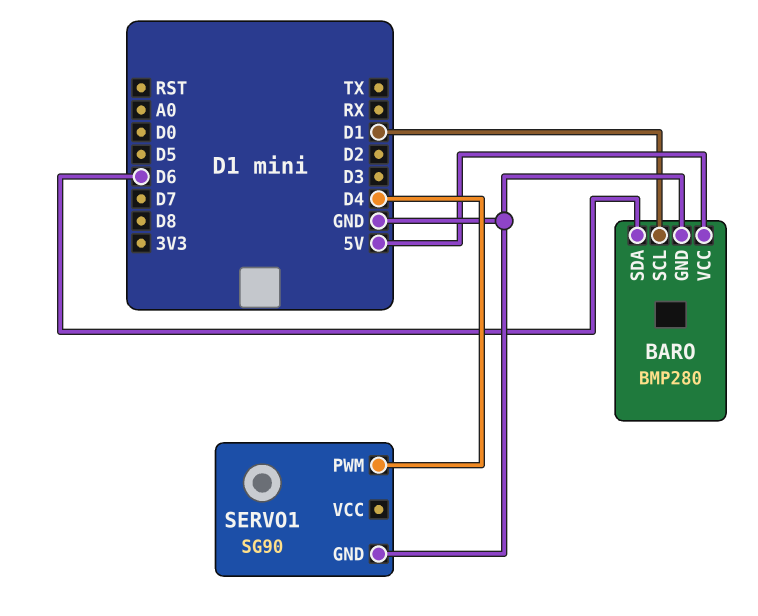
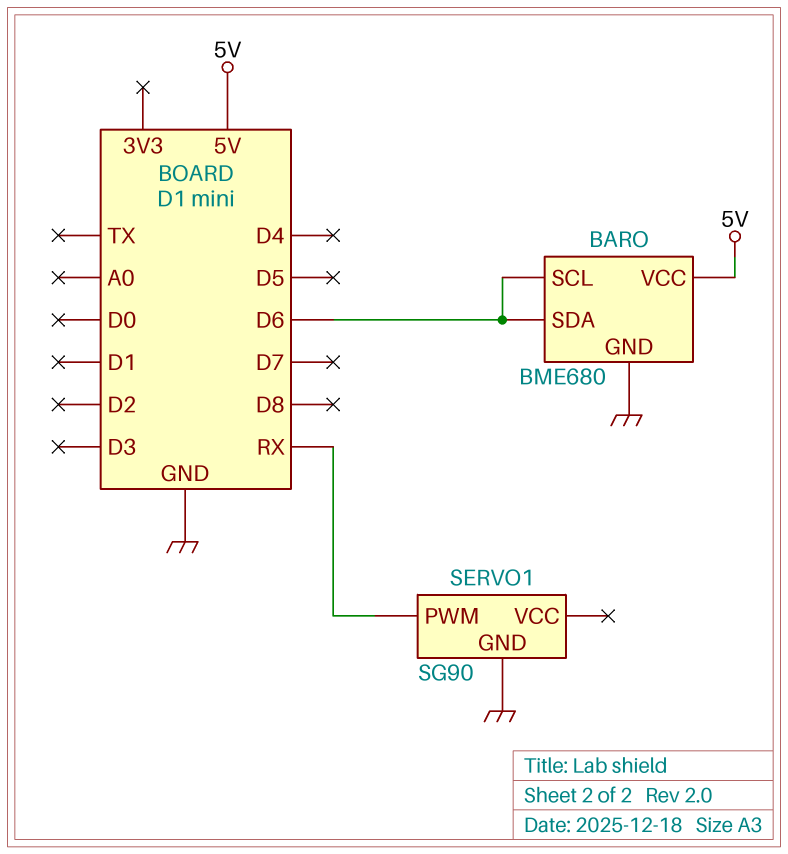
BARO: BMP280 -> BME680
BARO pin SCL: D1 -> D6
SERVO1 pin PWM: D4 -> RX

